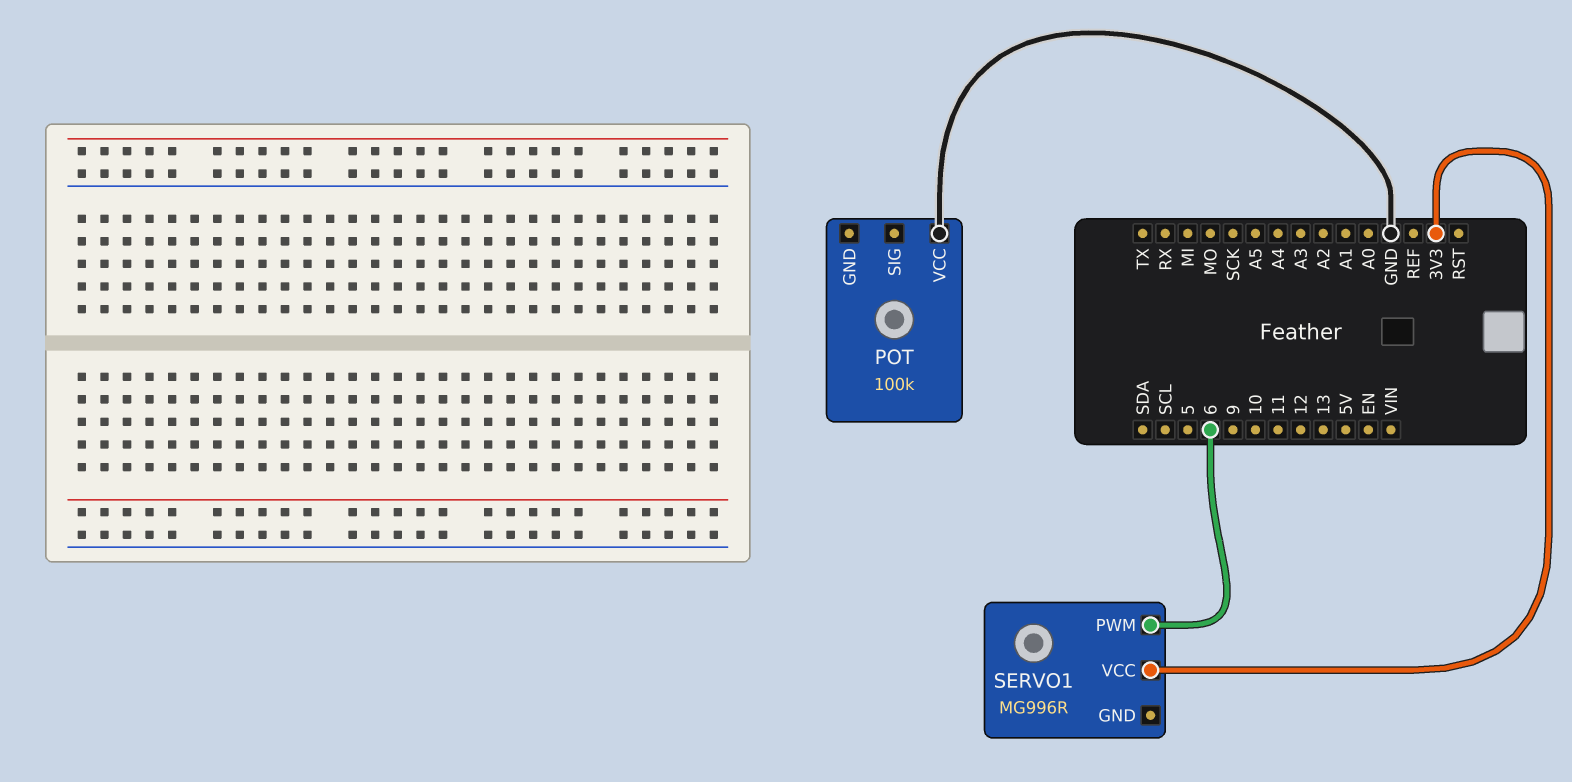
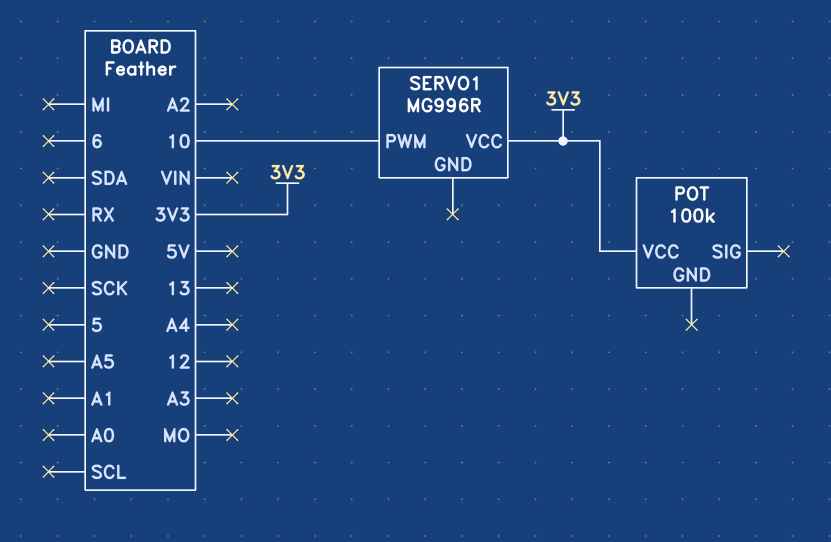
POT pin VCC: GND -> 3V3
SERVO1 pin PWM: 6 -> 10

